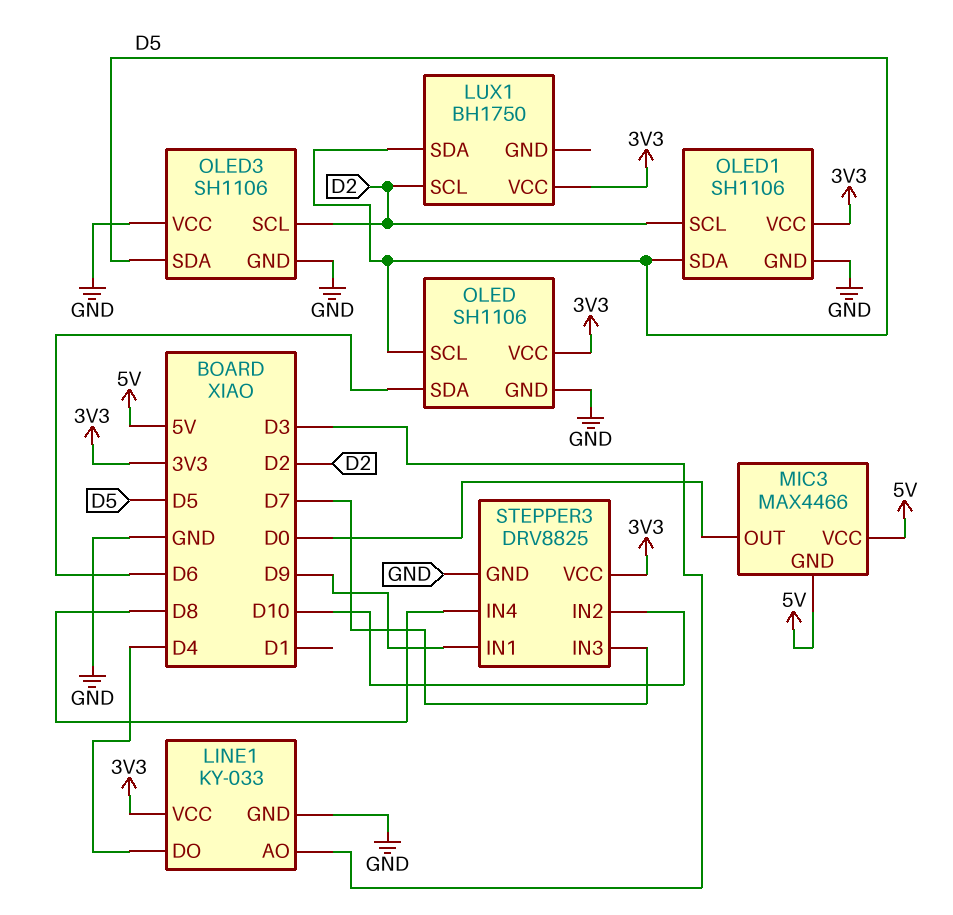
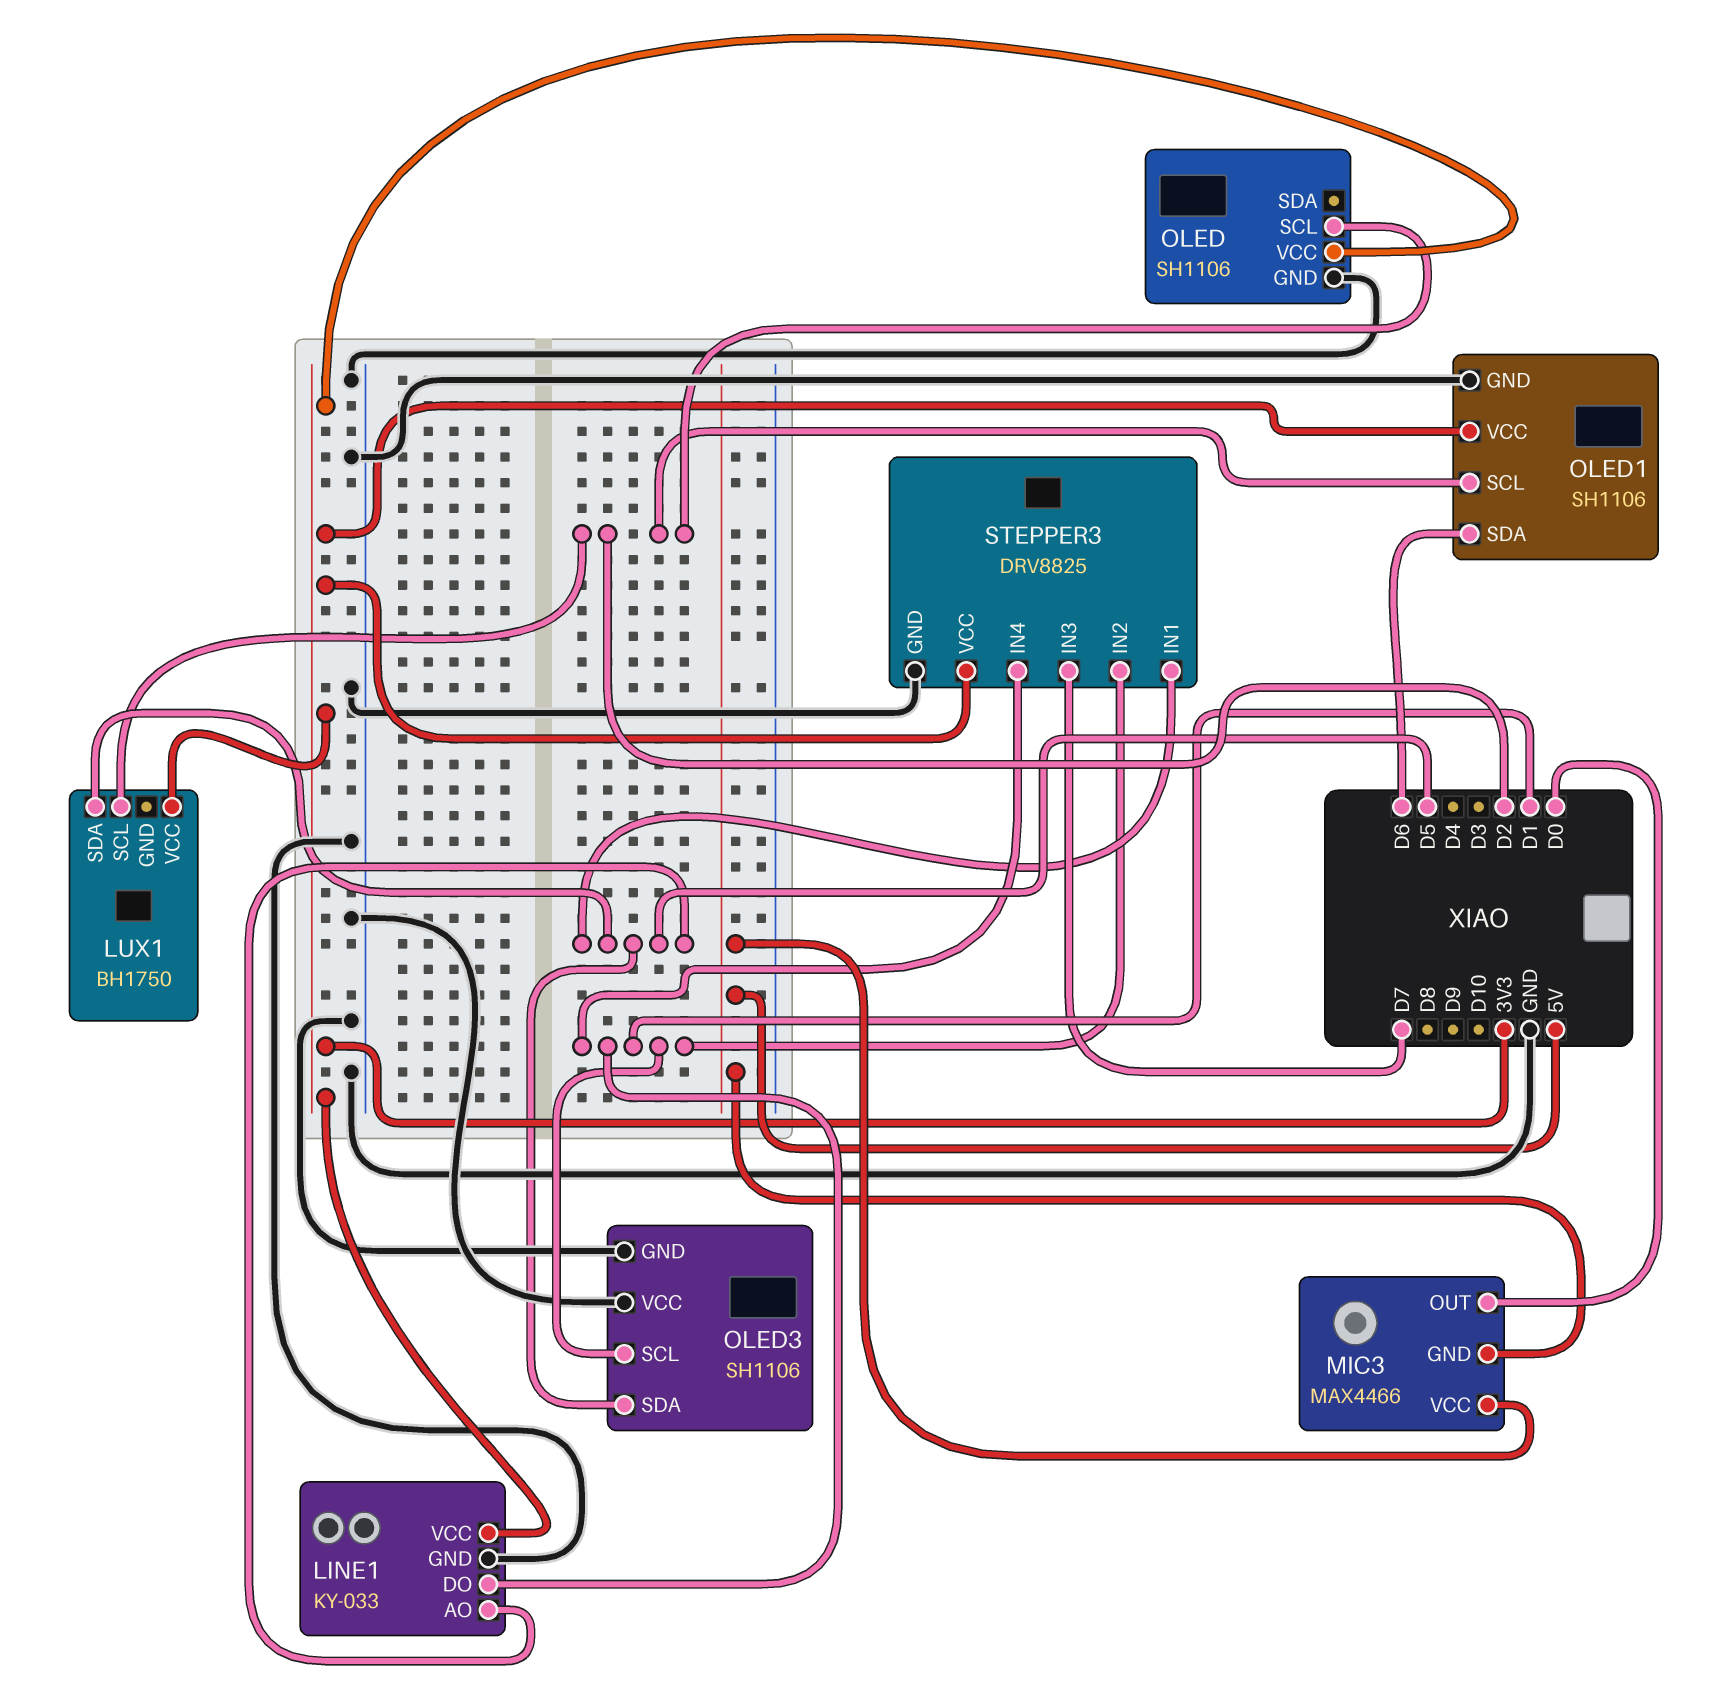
LINE1 pin AO: D3 -> D5
LINE1 pin DO: D4 -> D1
OLED pin SCL: D5 -> D2
OLED pin SDA: D6 -> none
OLED1 pin SDA: D5 -> D6
OLED3 pin SCL: D2 -> D1
STEPPER3 pin IN1: D9 -> D5
STEPPER3 pin IN2: D10 -> D1
STEPPER3 pin IN4: D8 -> D1

